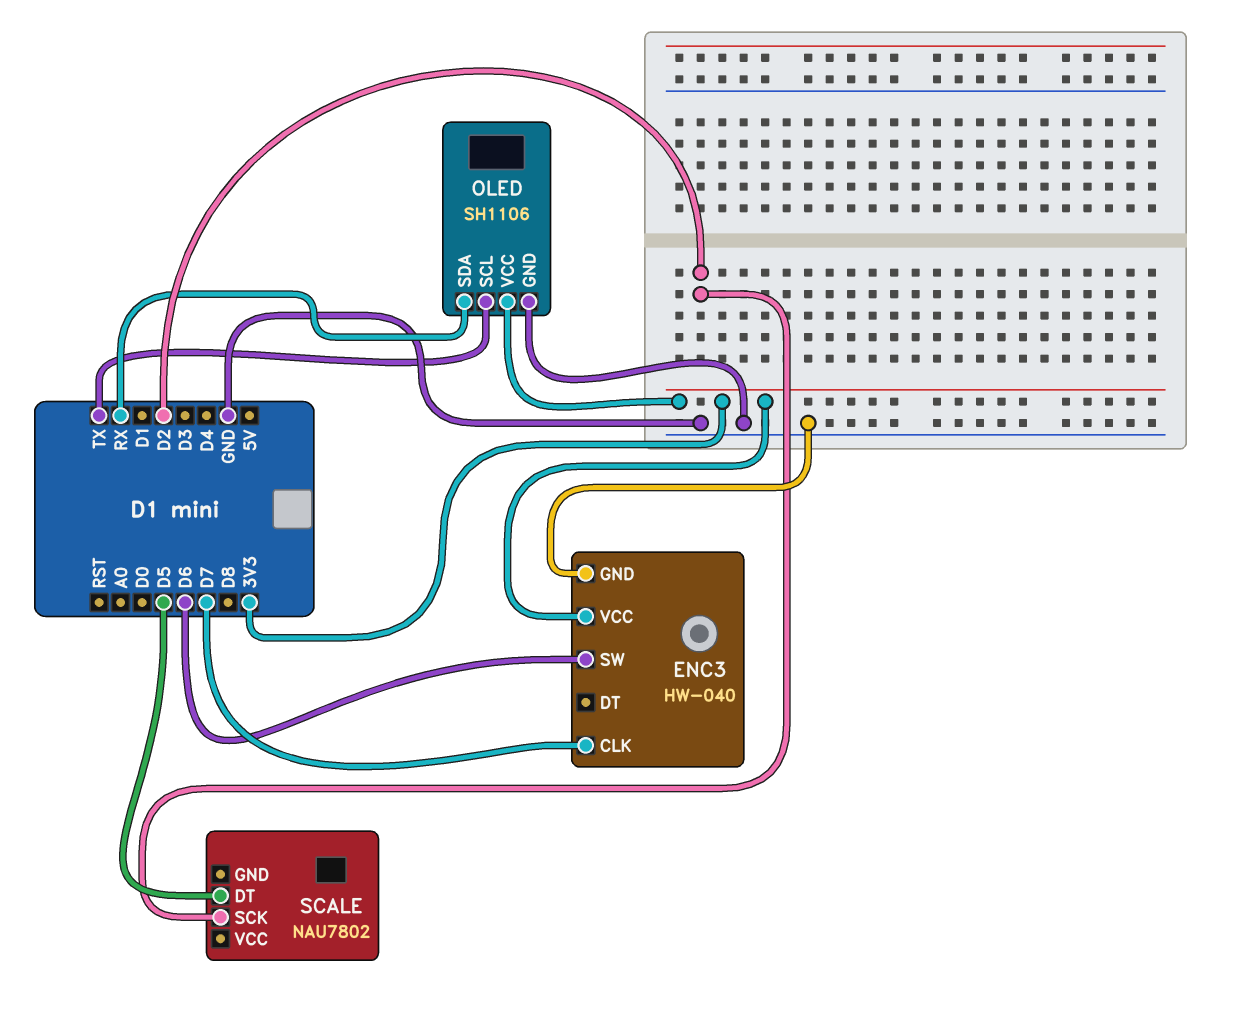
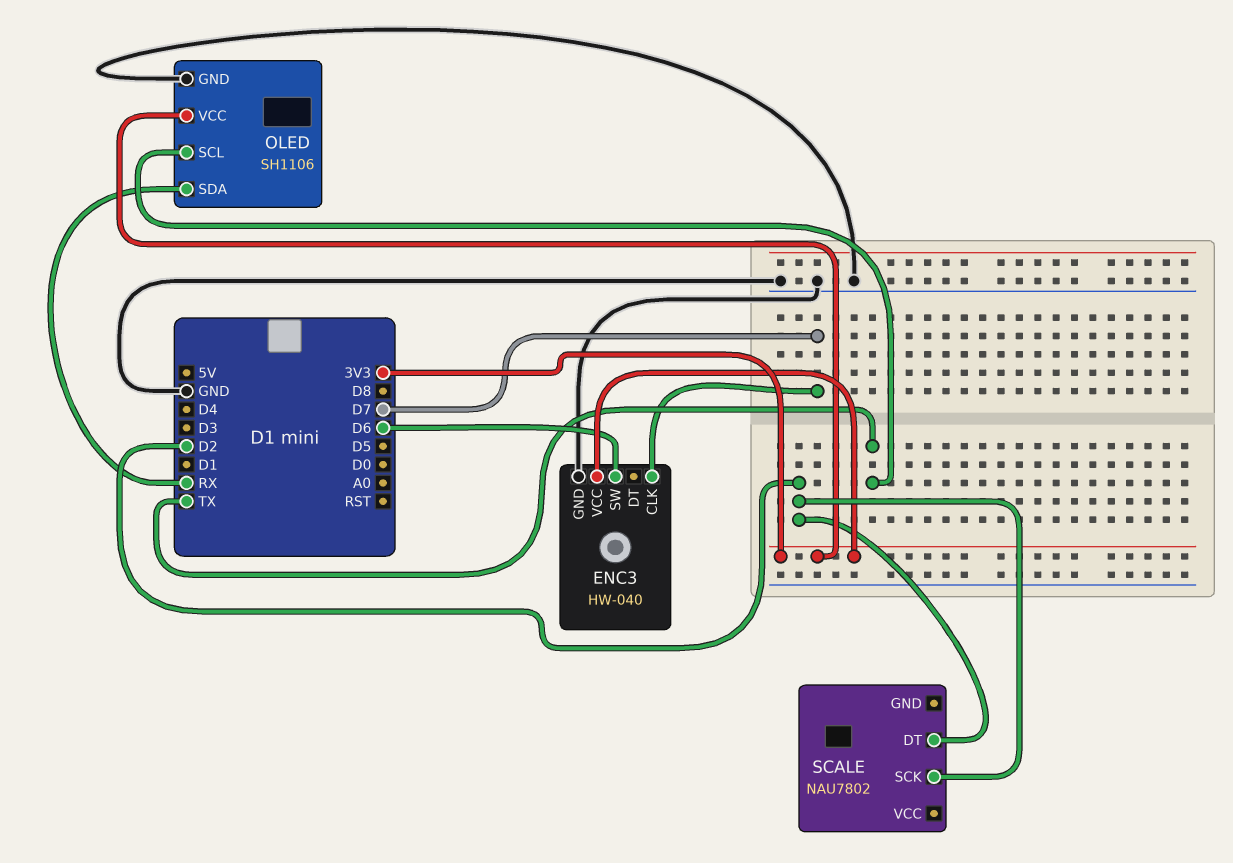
SCALE pin DT: D5 -> D2

